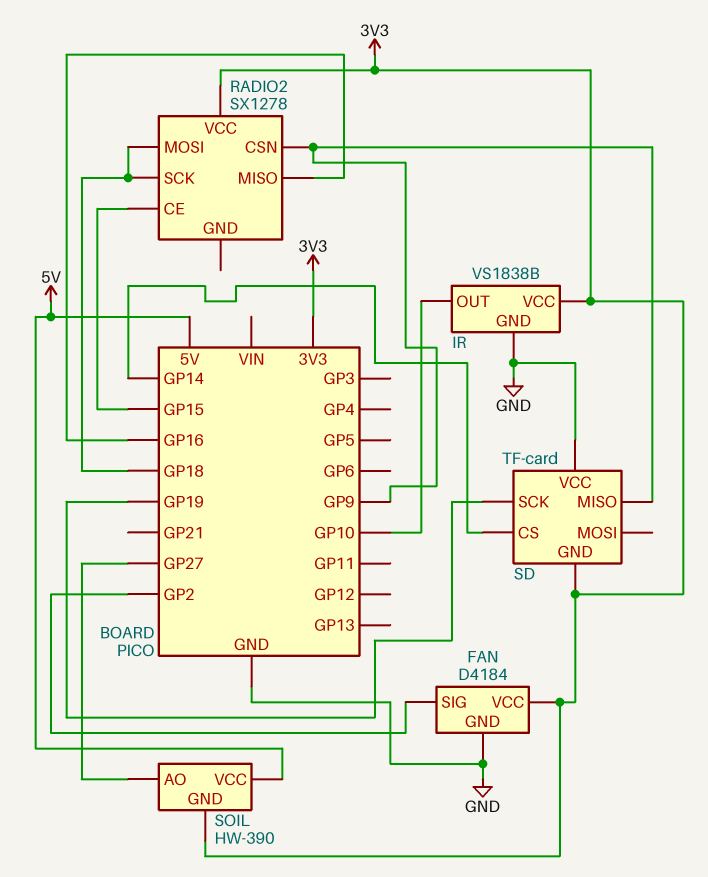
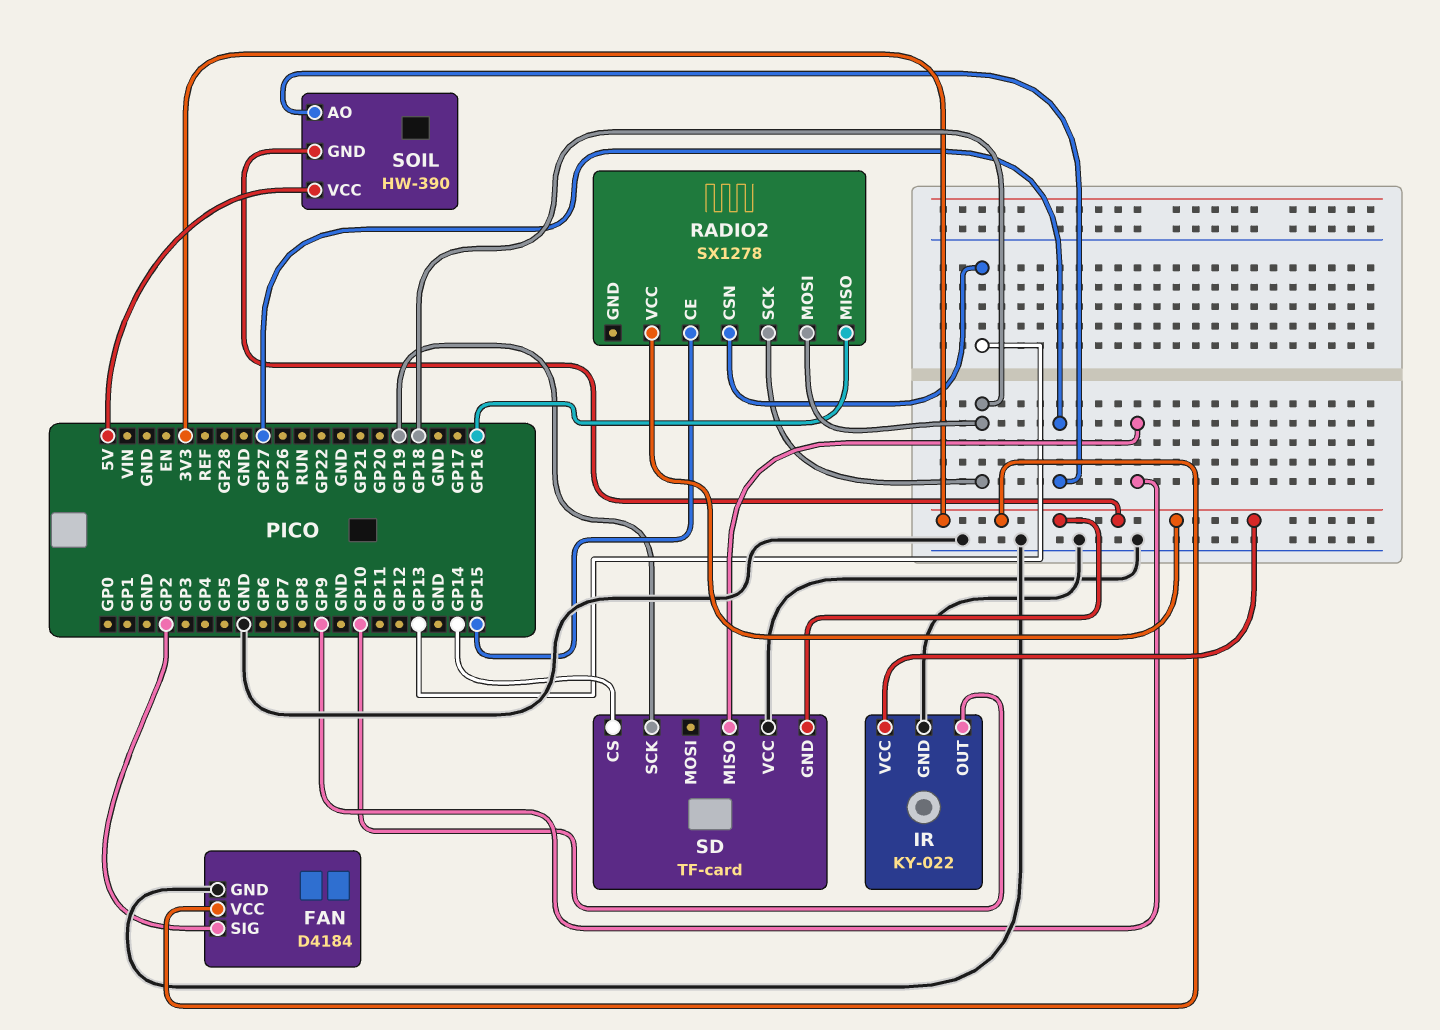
IR: VS1838B -> KY-022
RADIO2 pin CSN: GP9 -> GP13

